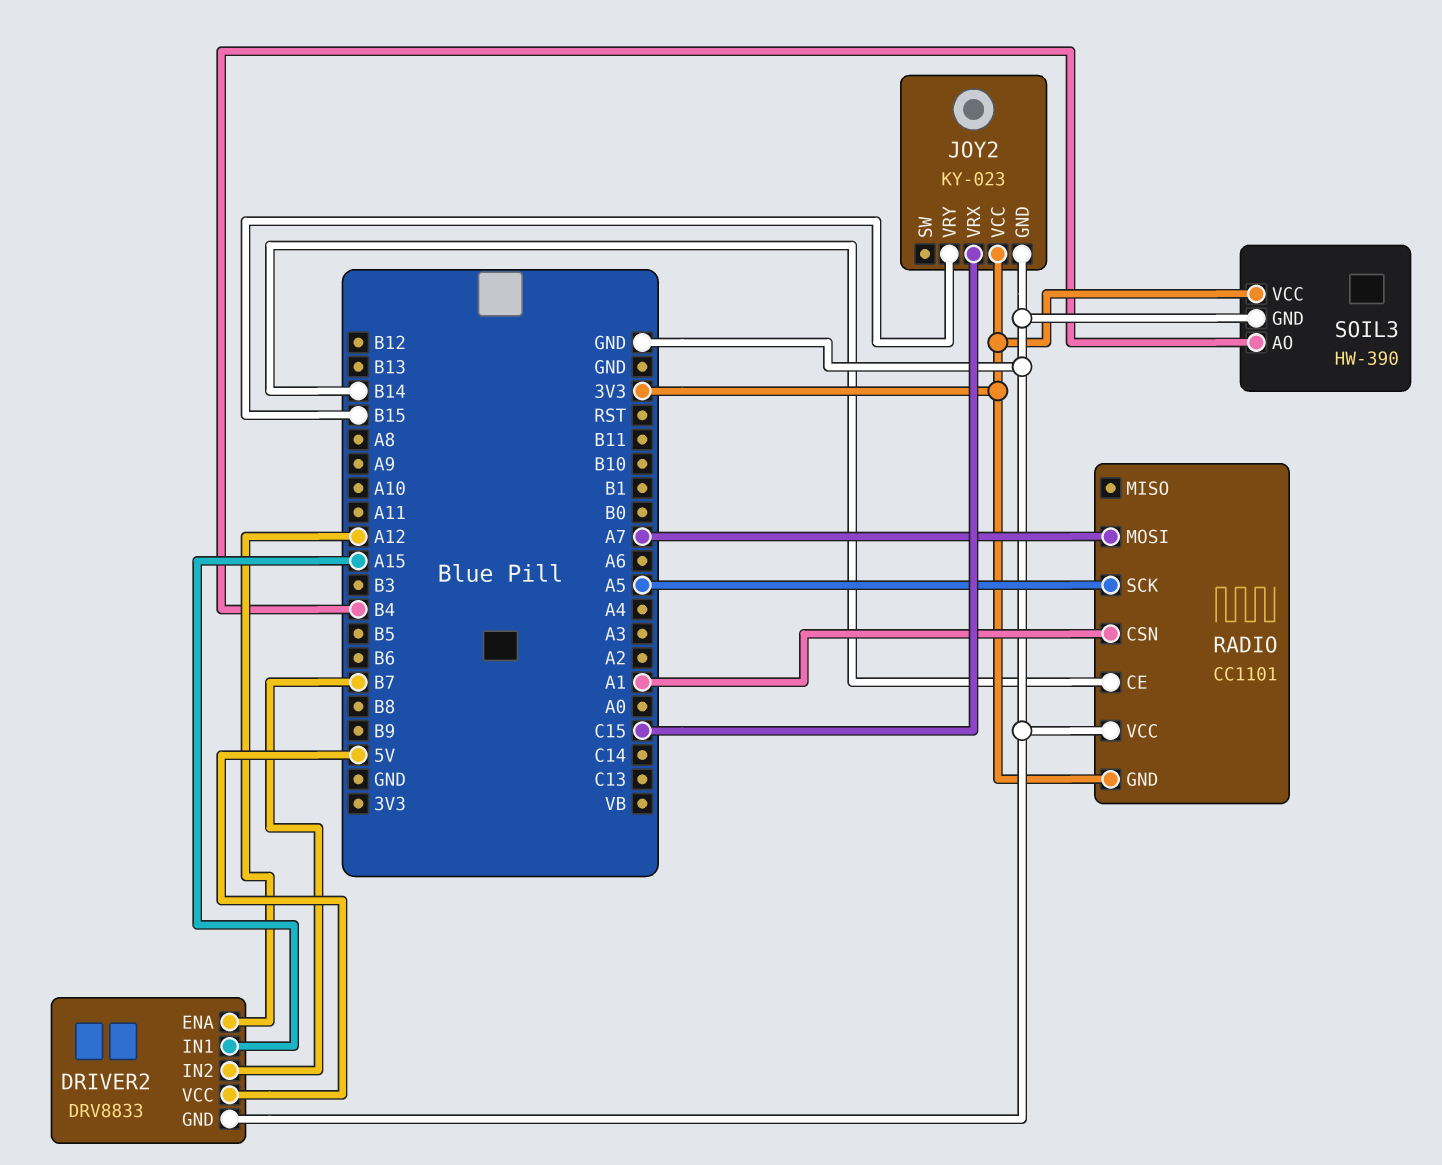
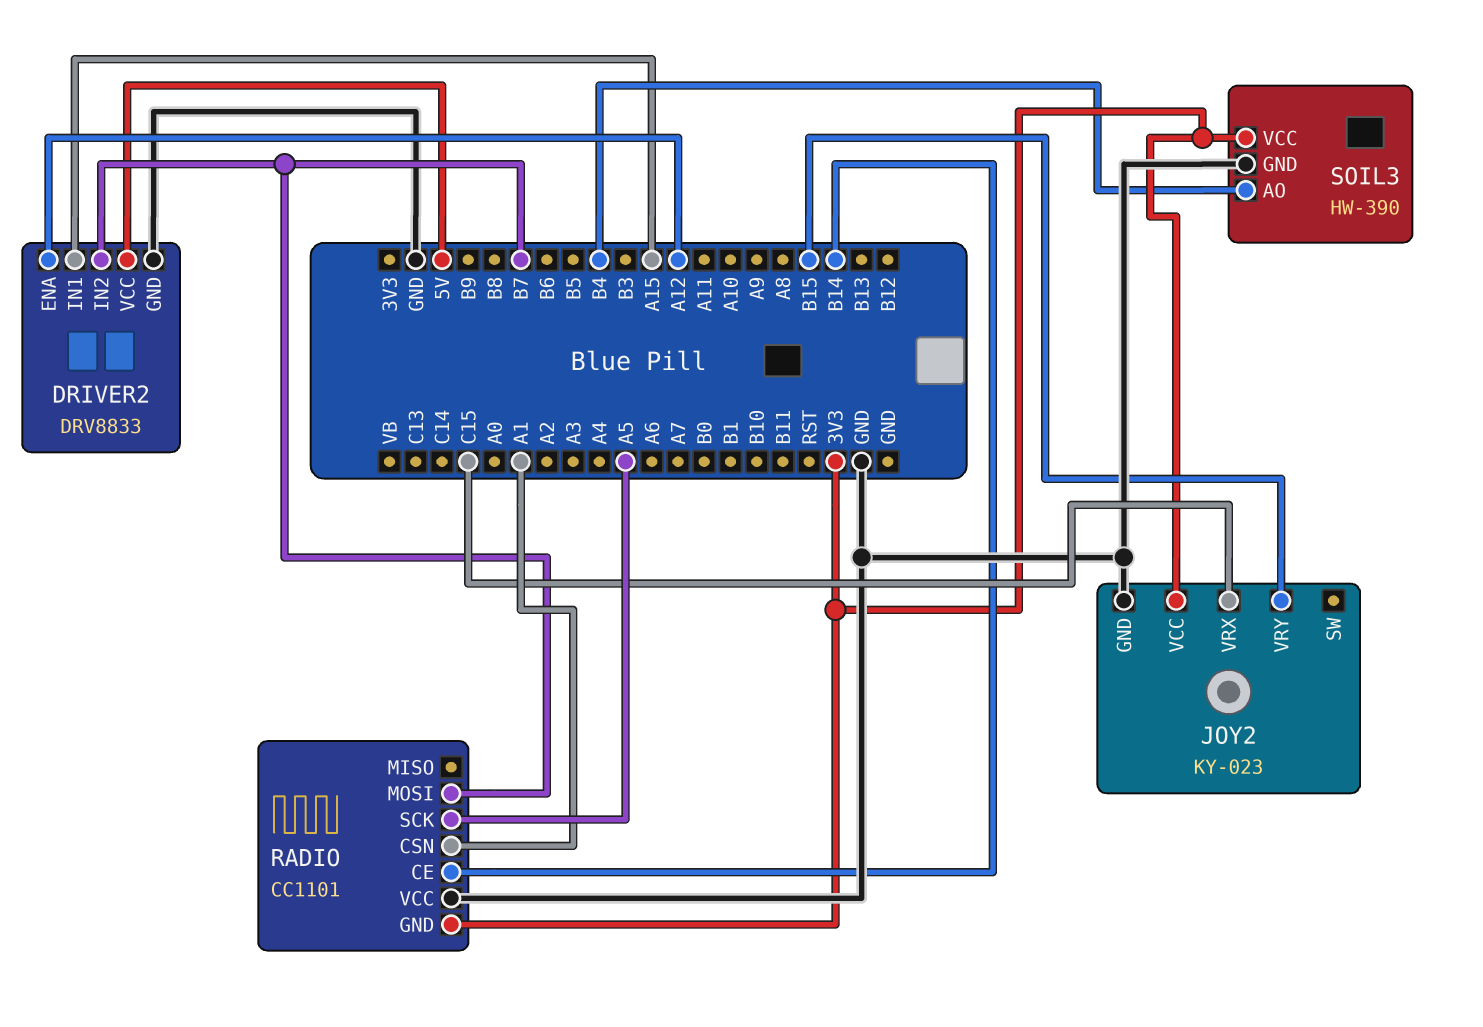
RADIO pin MOSI: A7 -> B7

